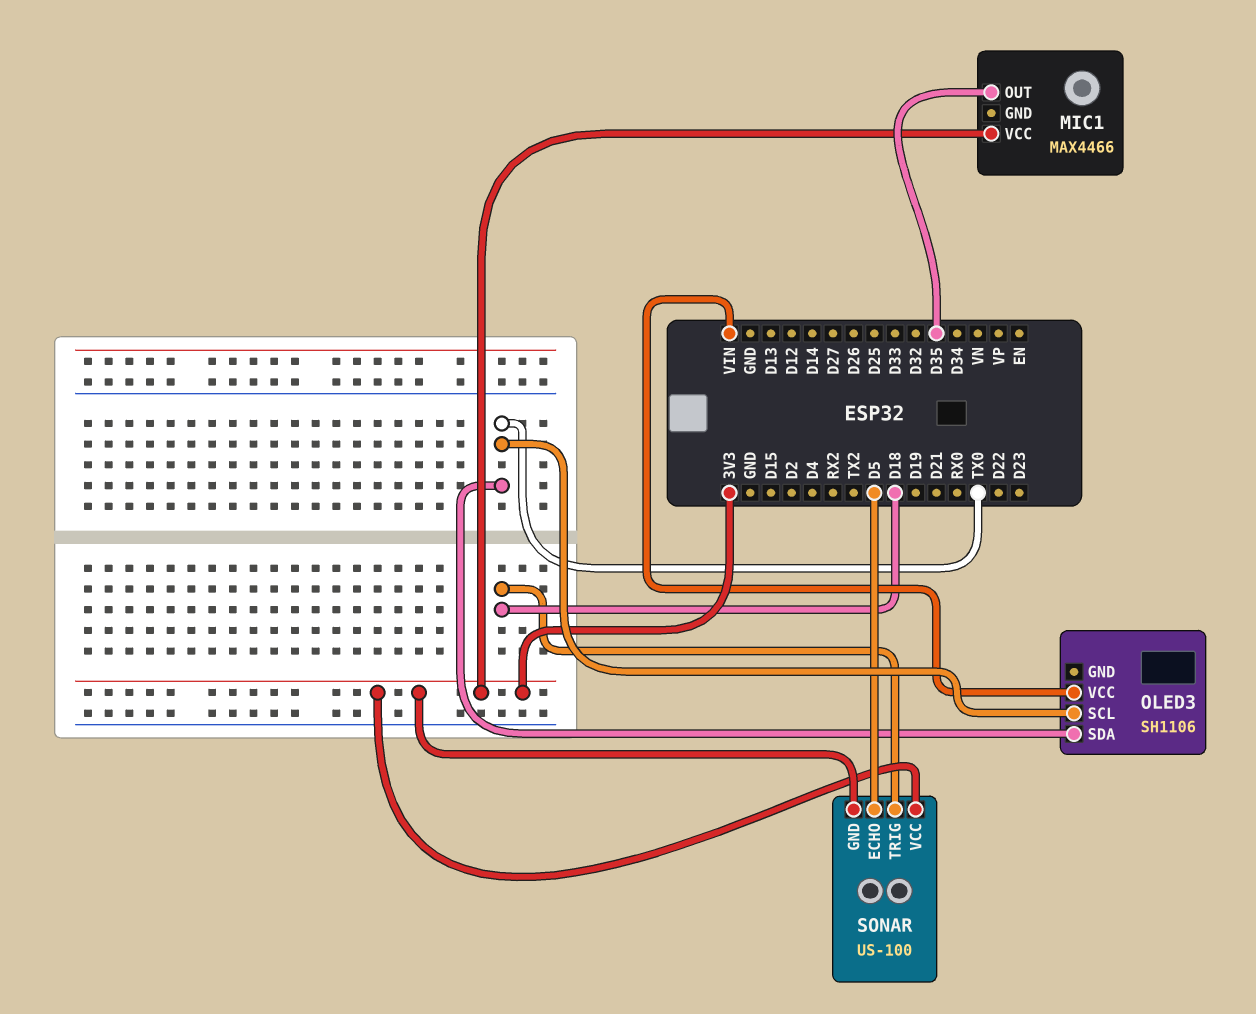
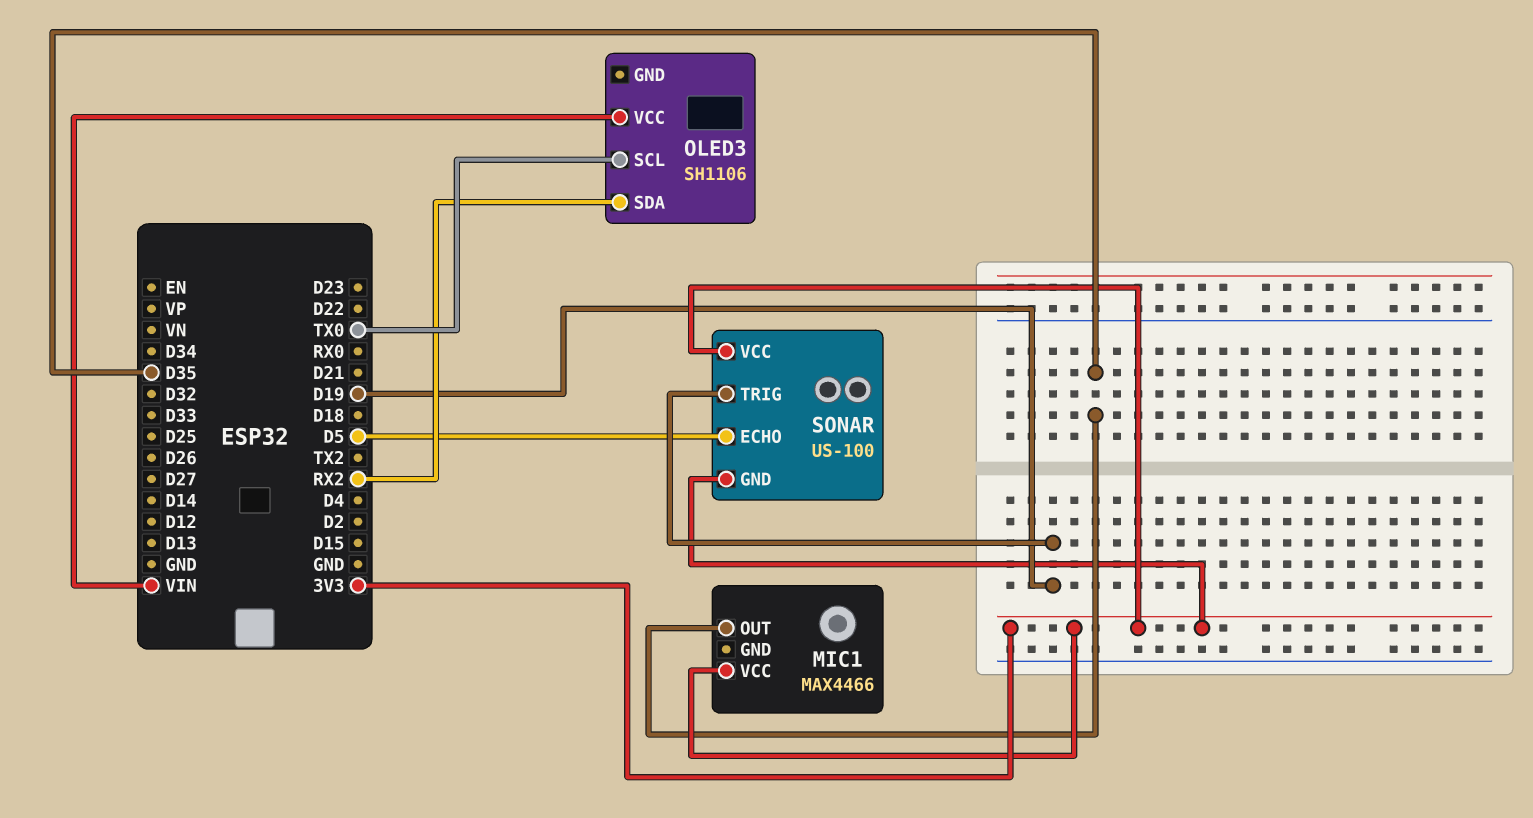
OLED3 pin SDA: TX0 -> RX2
SONAR pin TRIG: D18 -> D19

